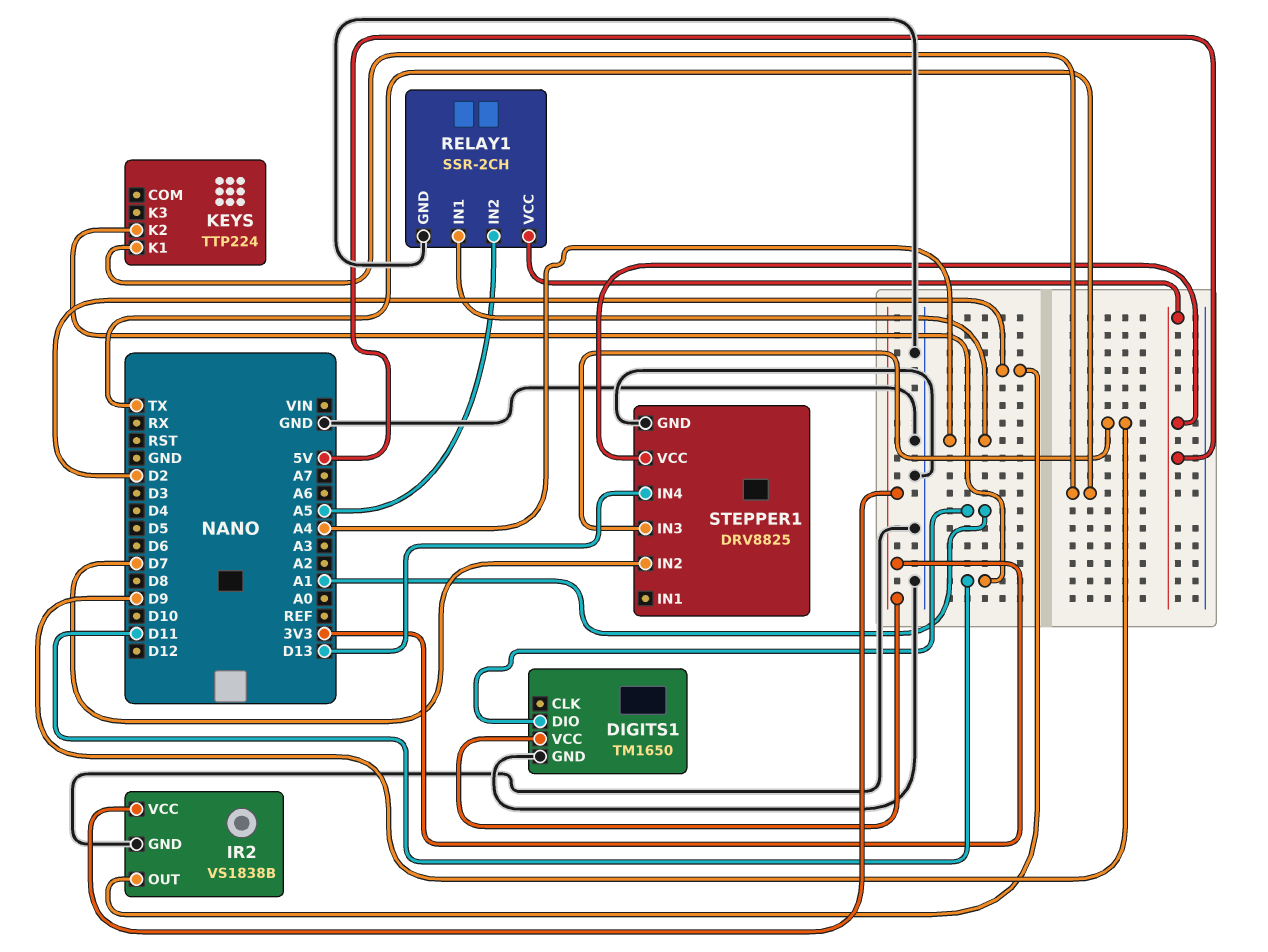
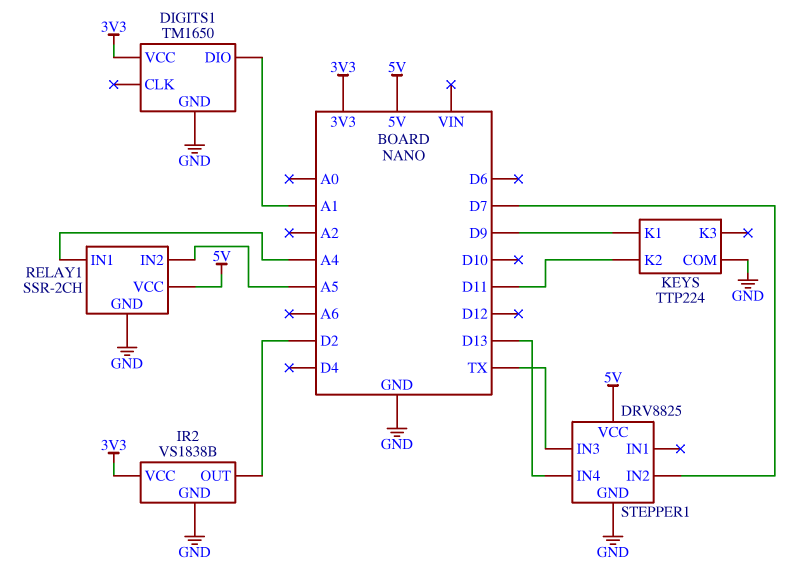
KEYS pin COM: none -> GND
KEYS pin K1: TX -> D9
STEPPER1 pin IN3: D9 -> TX

